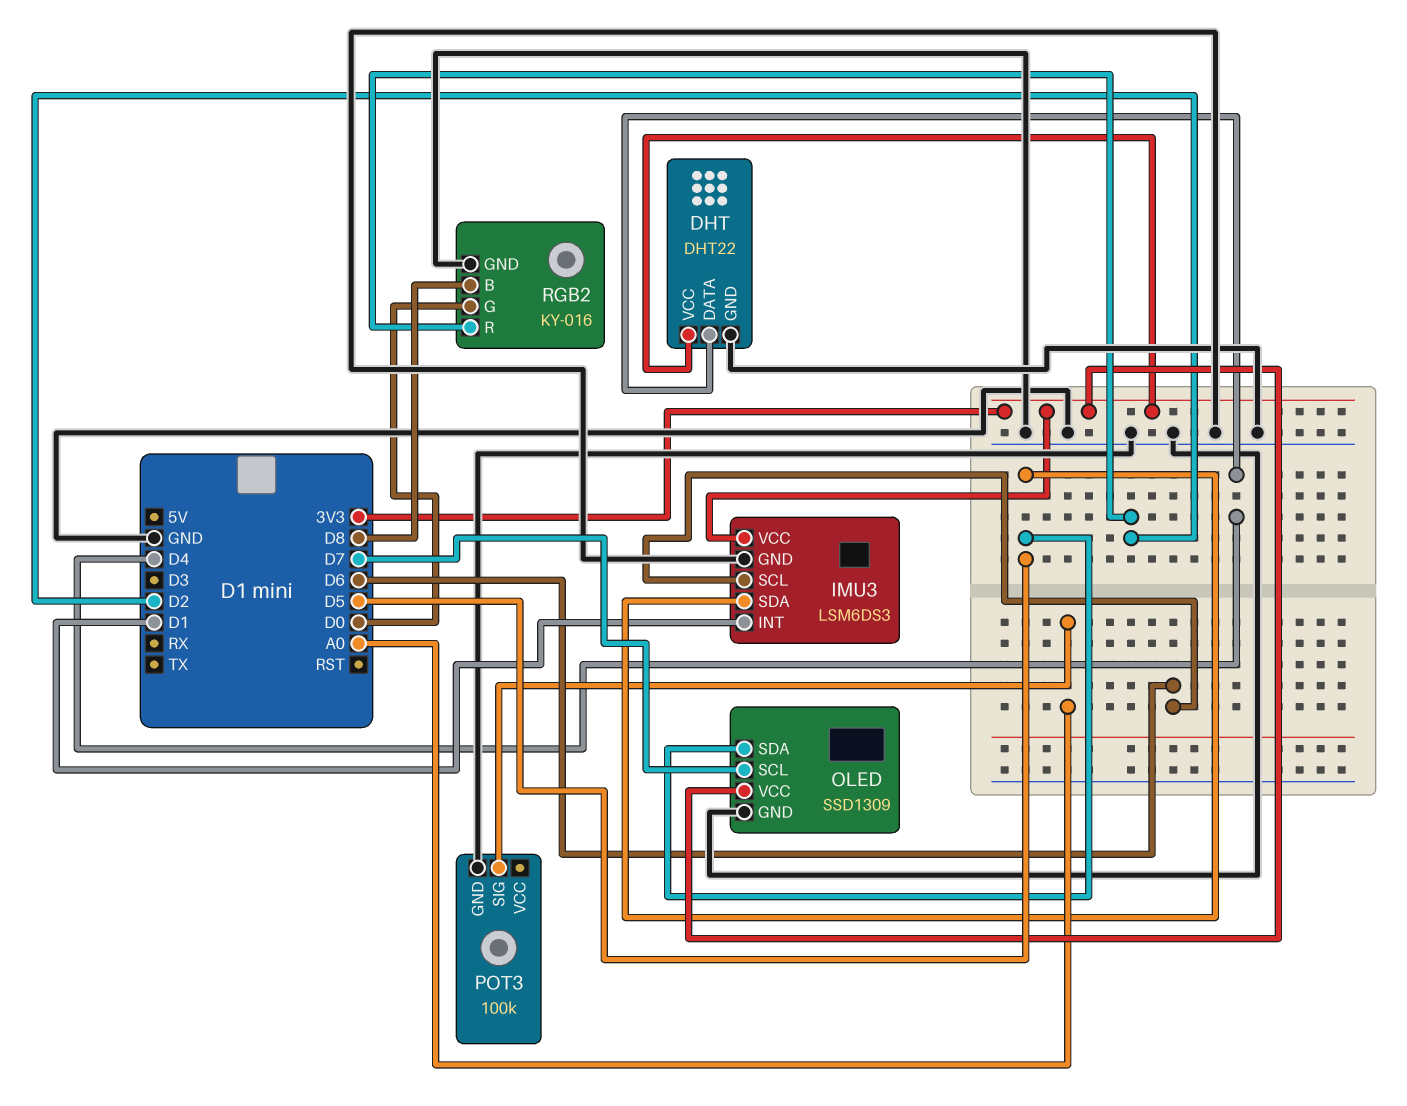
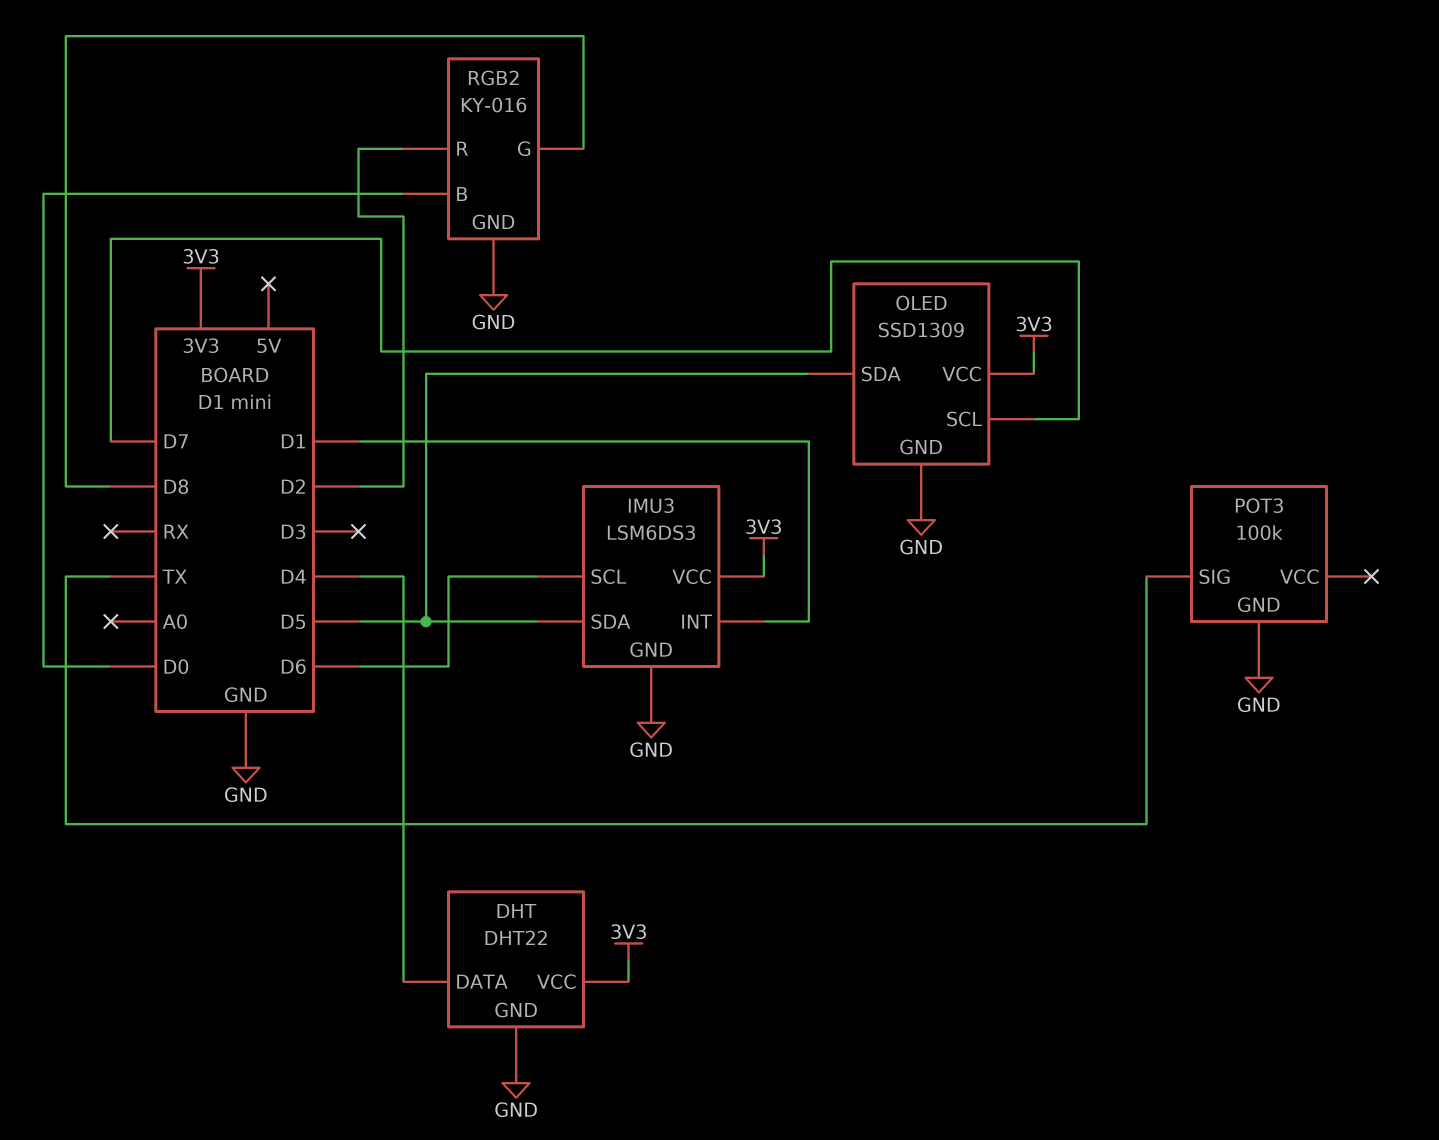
POT3 pin SIG: A0 -> TX
RGB2 pin B: D8 -> D0
RGB2 pin G: D0 -> D8

